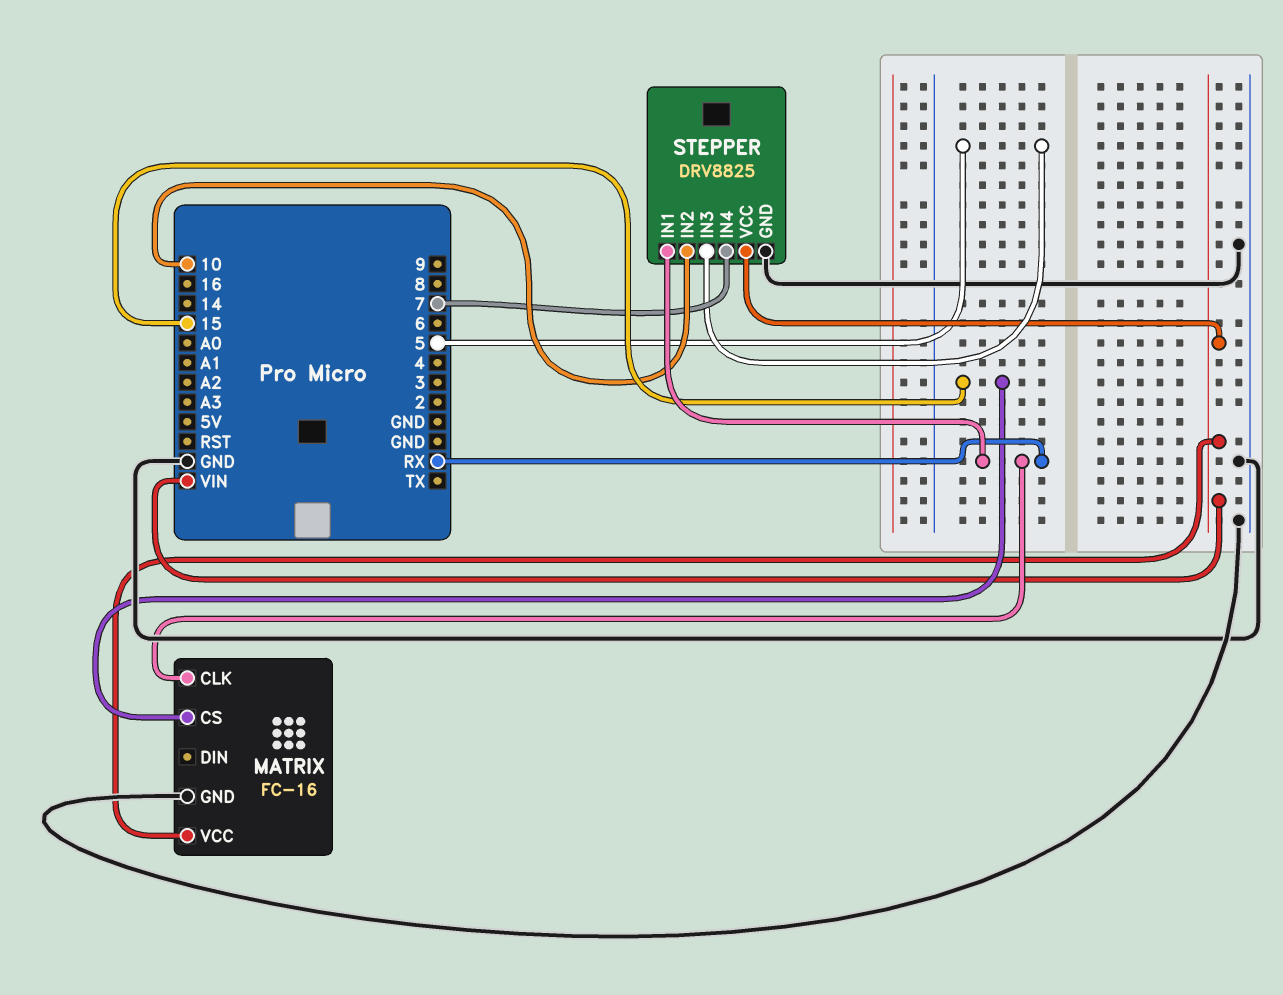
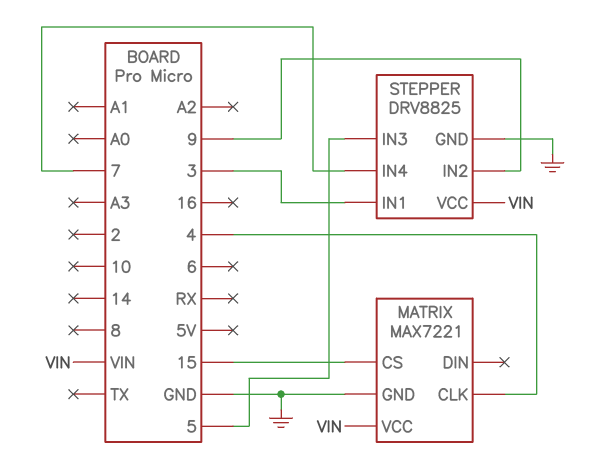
MATRIX: FC-16 -> MAX7221
MATRIX pin CLK: RX -> 4
STEPPER pin IN1: RX -> 3
STEPPER pin IN2: 10 -> 9

